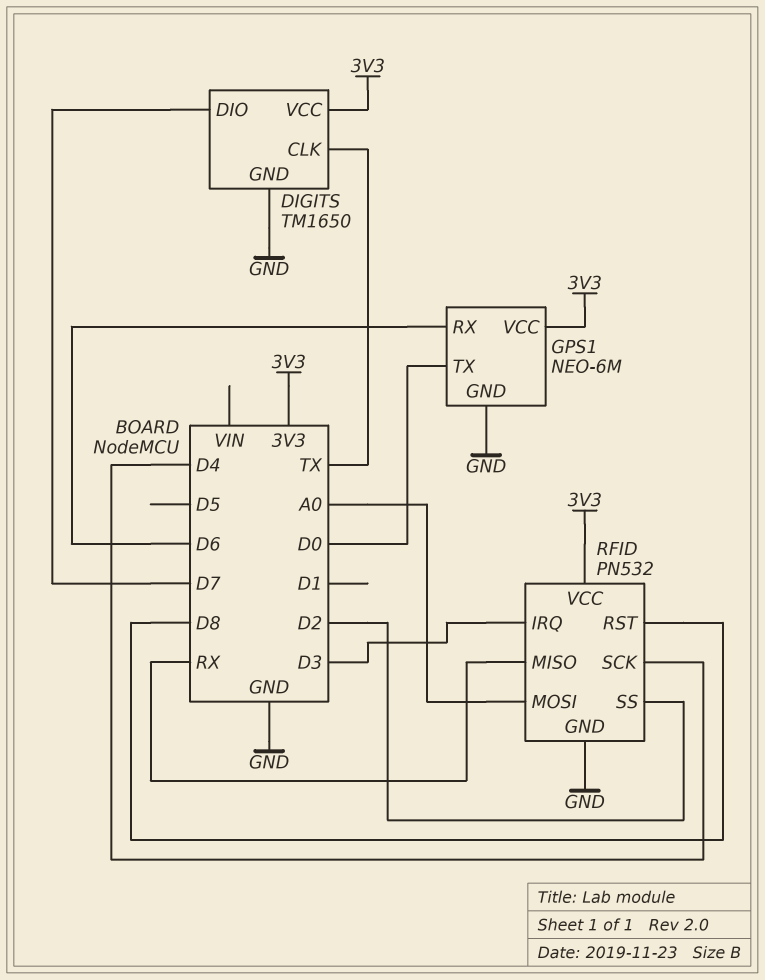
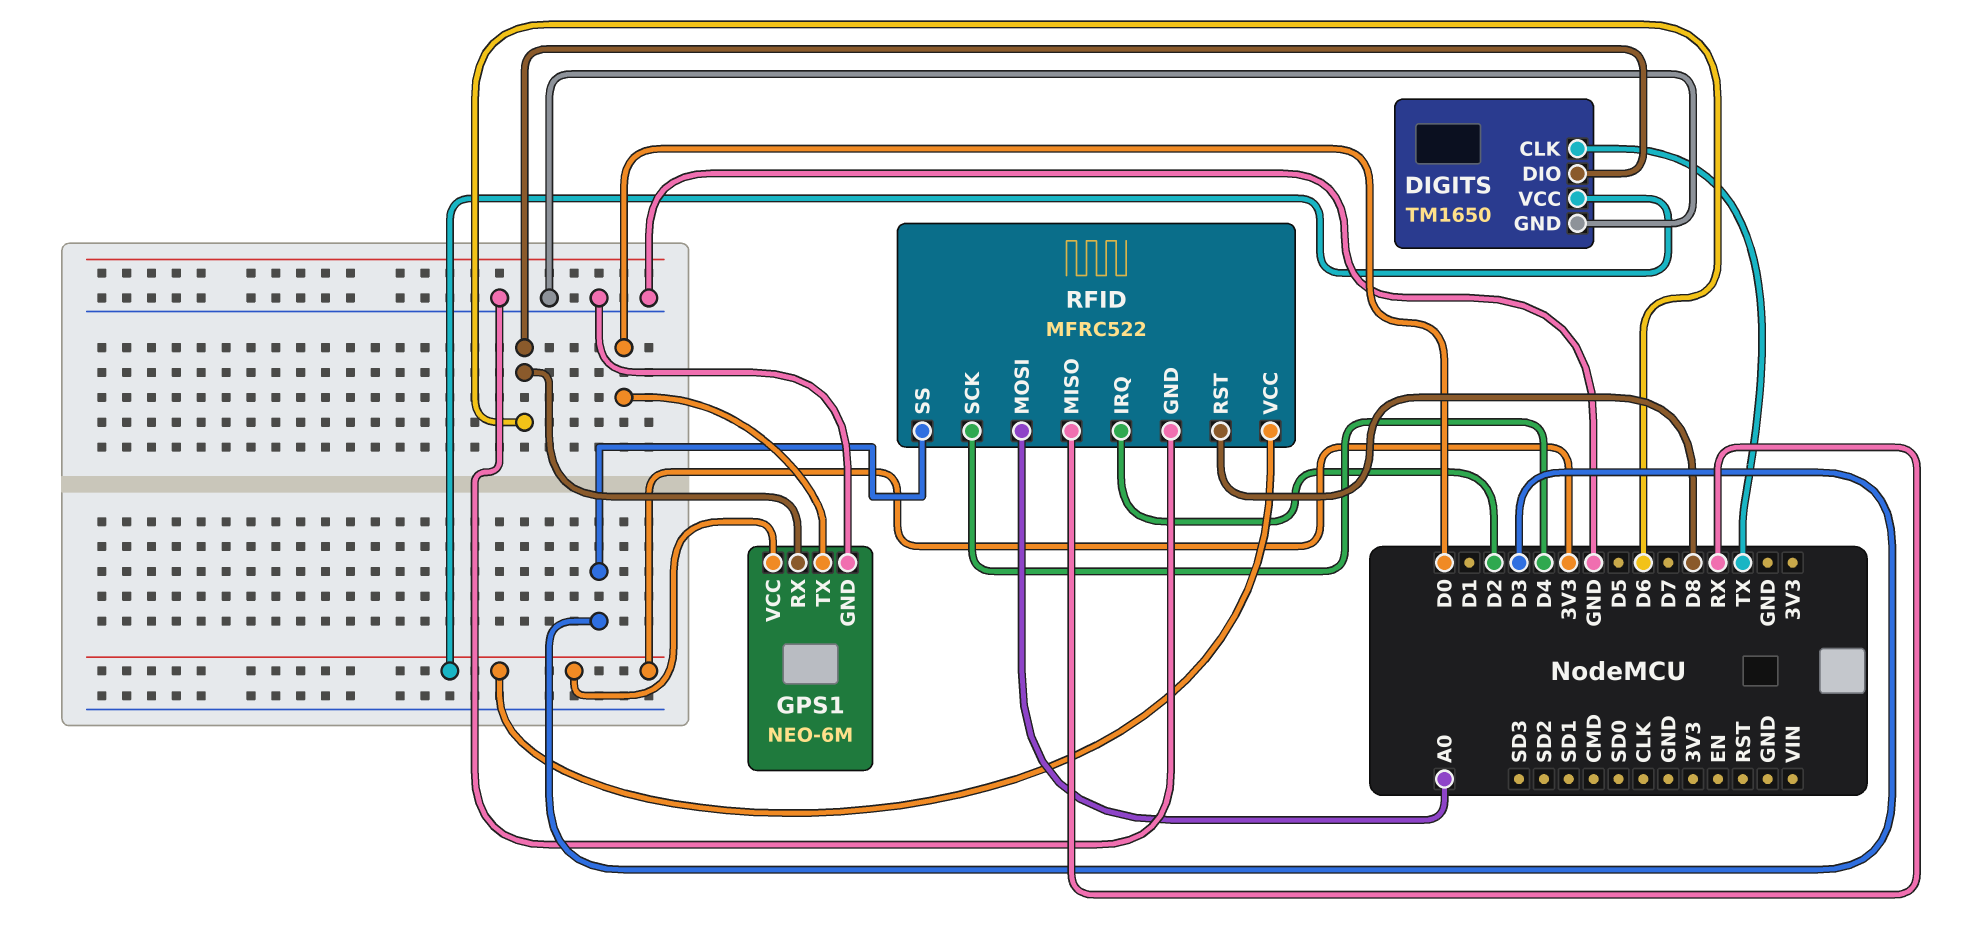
DIGITS pin DIO: D7 -> D6
RFID: PN532 -> MFRC522
RFID pin IRQ: D3 -> D2
RFID pin SS: D2 -> D3

